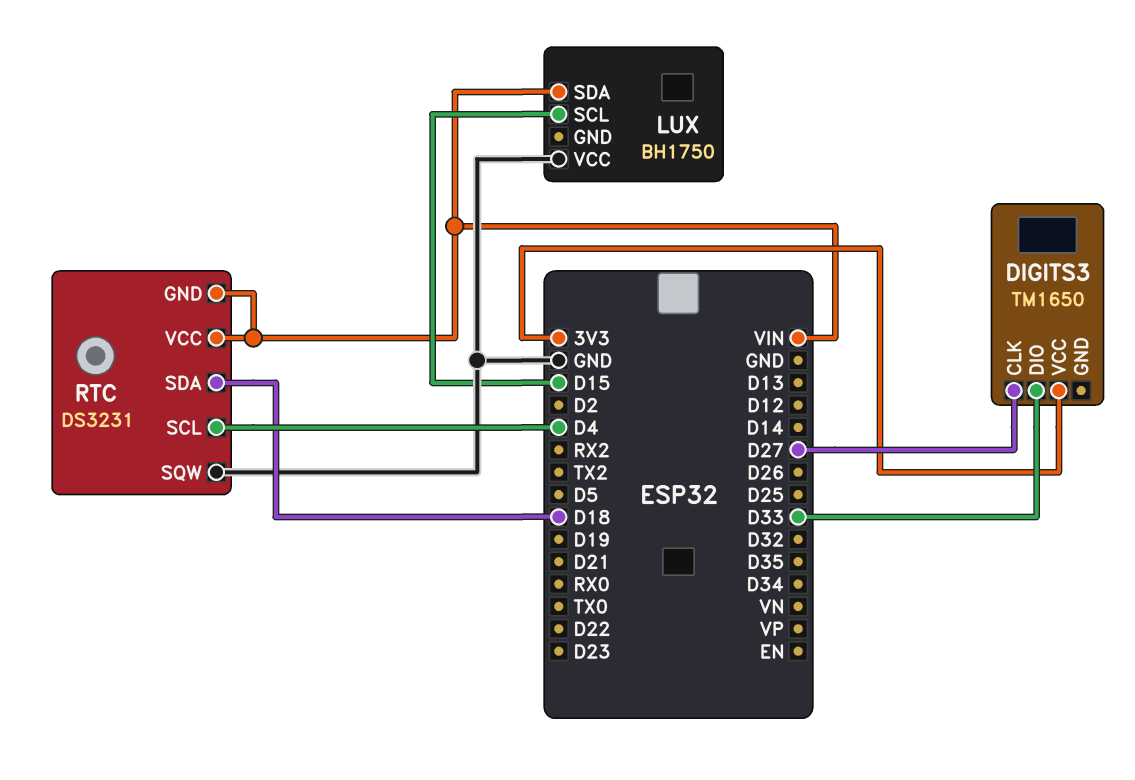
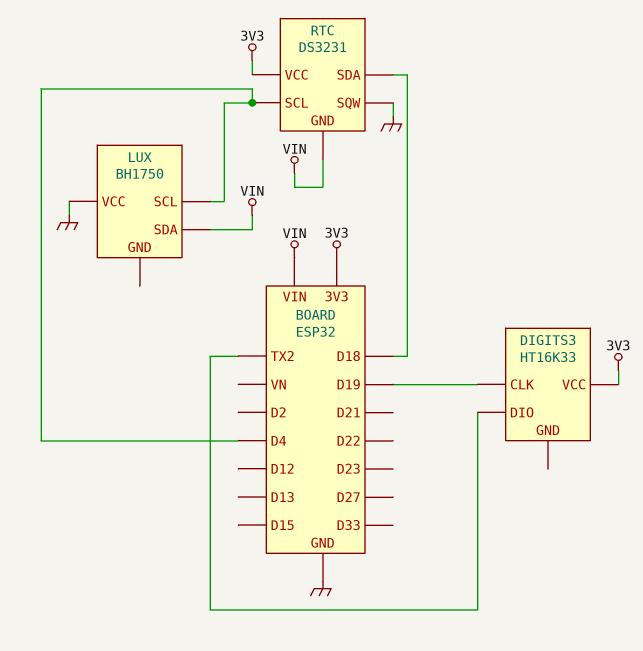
DIGITS3: TM1650 -> HT16K33
DIGITS3 pin CLK: D27 -> D19
DIGITS3 pin DIO: D33 -> TX2
LUX pin SCL: D15 -> D4
RTC pin VCC: VIN -> 3V3

